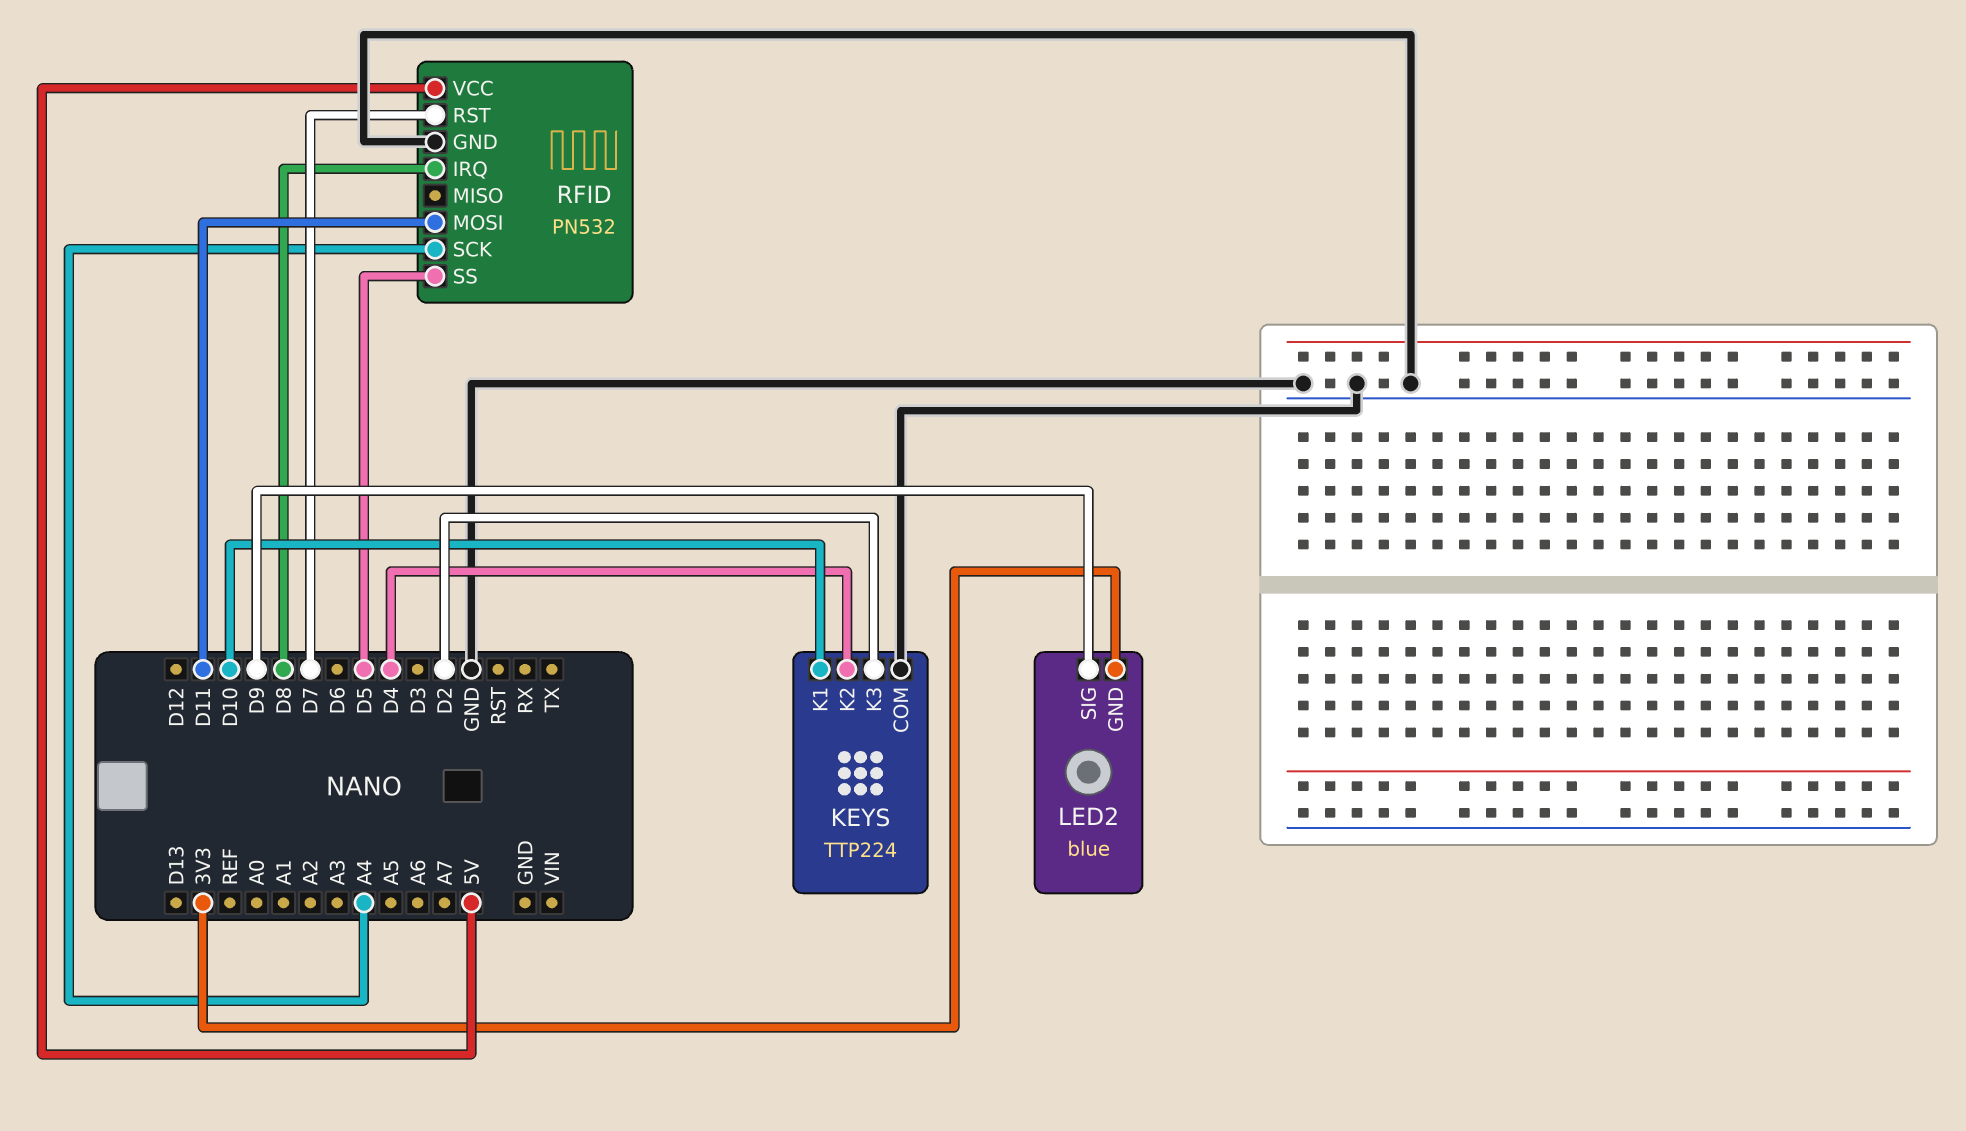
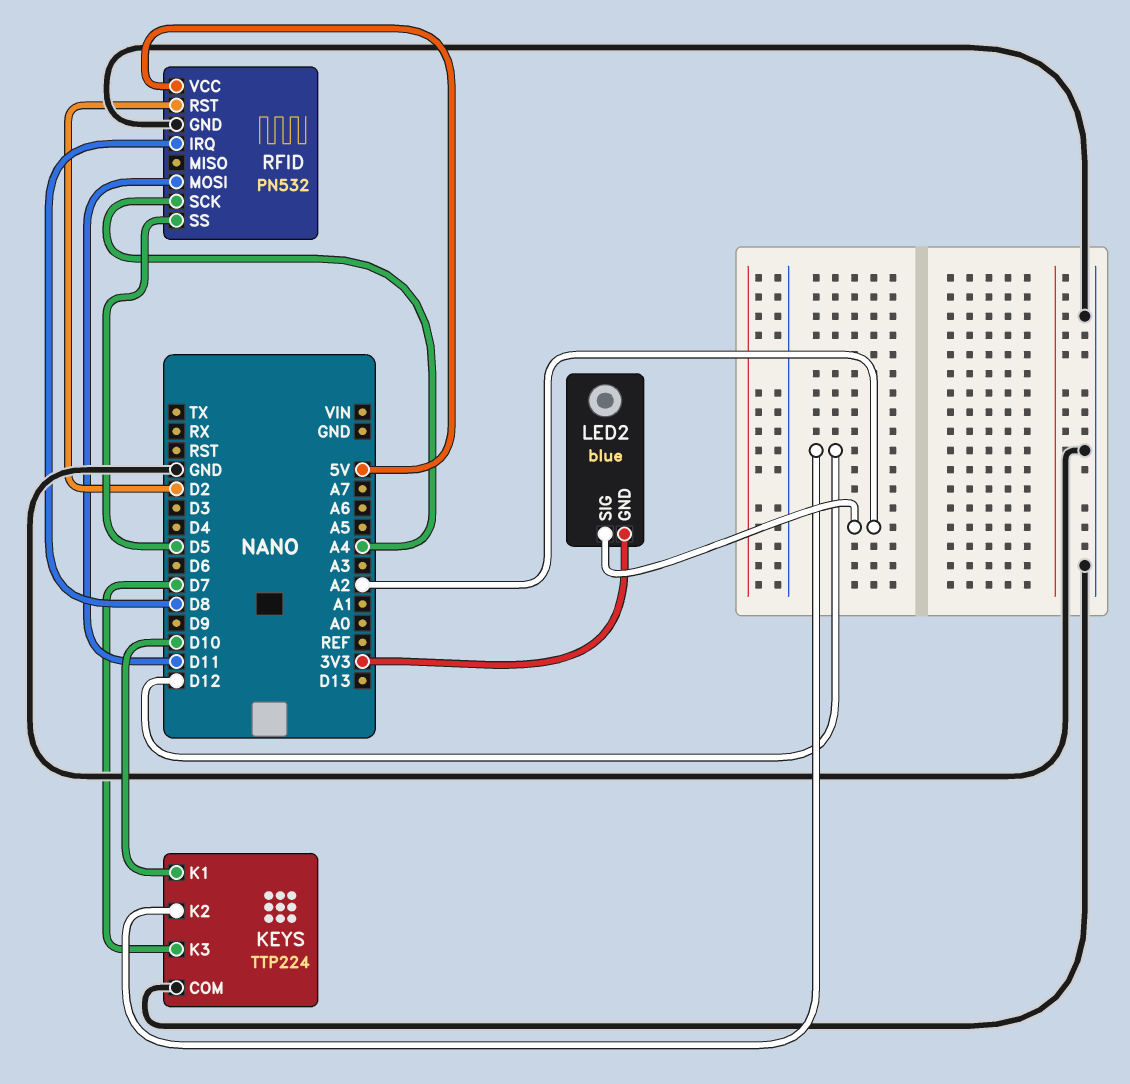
KEYS pin K2: D4 -> D12
KEYS pin K3: D2 -> D7
LED2 pin SIG: D9 -> A2
RFID pin RST: D7 -> D2

